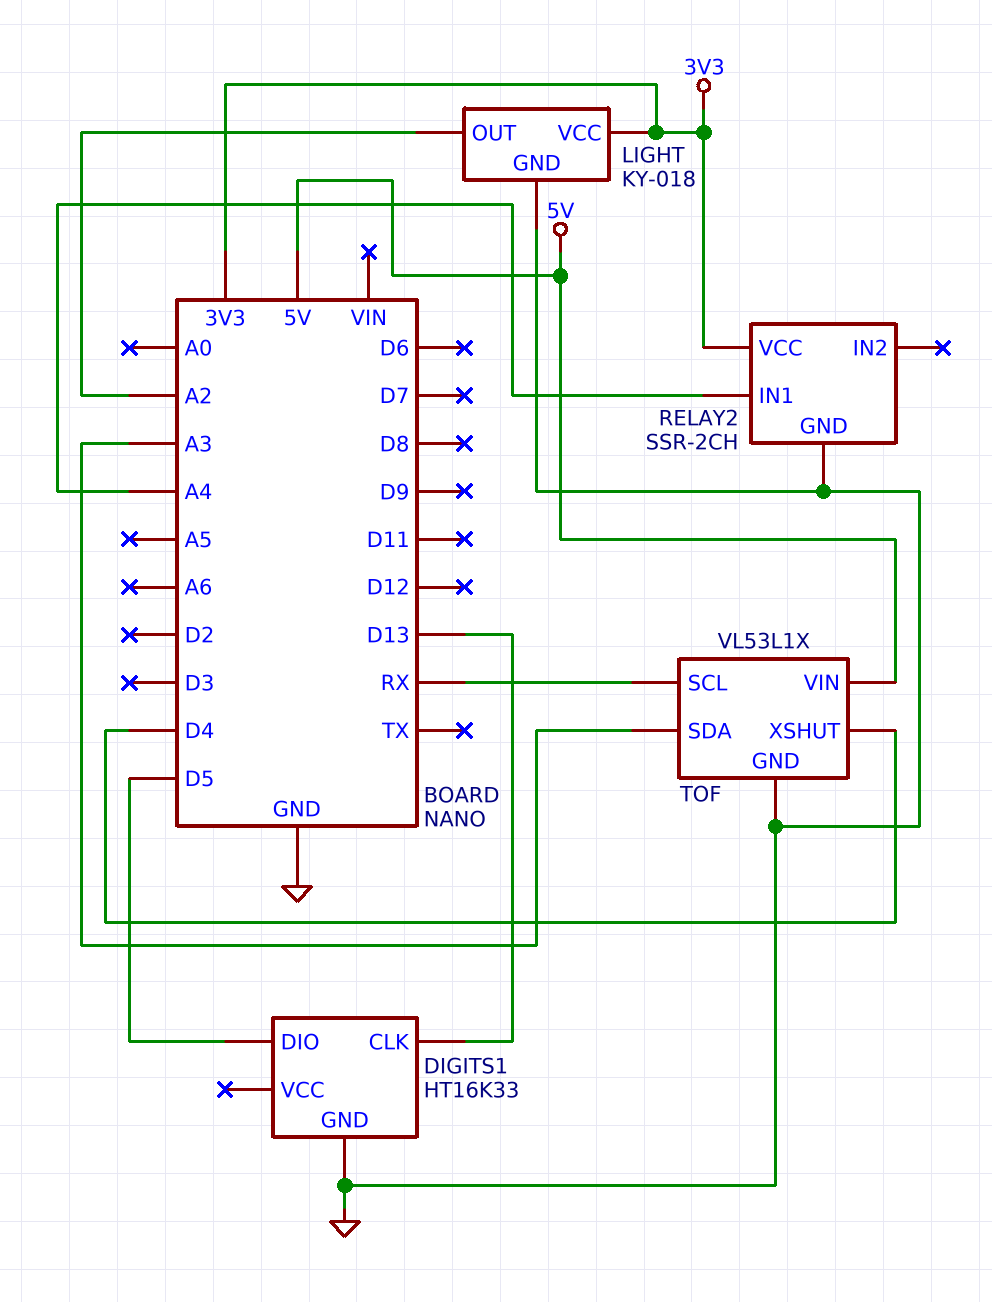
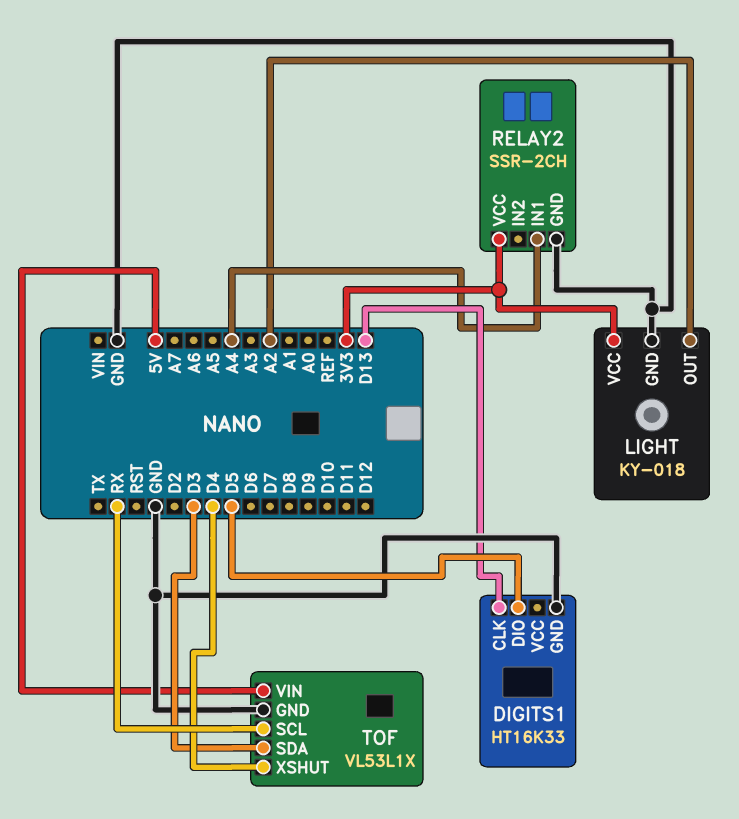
TOF pin SDA: A3 -> D3

